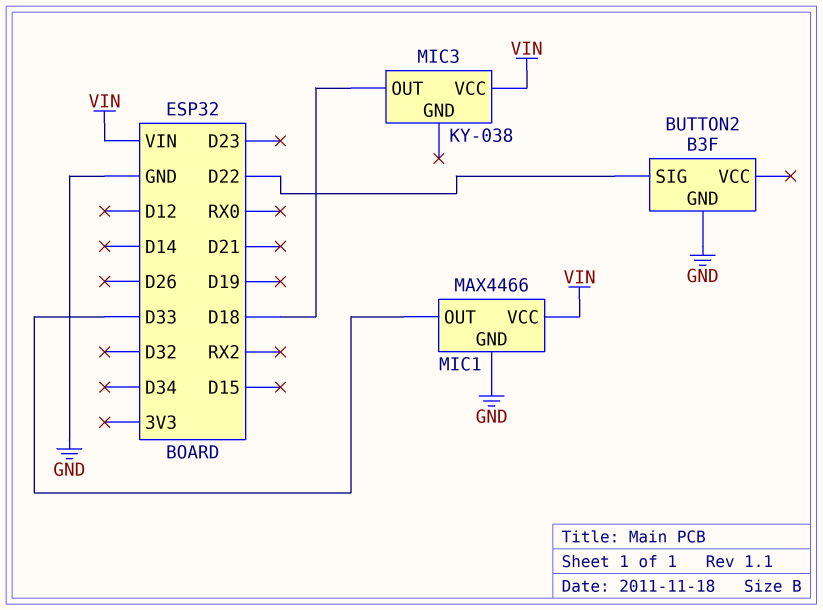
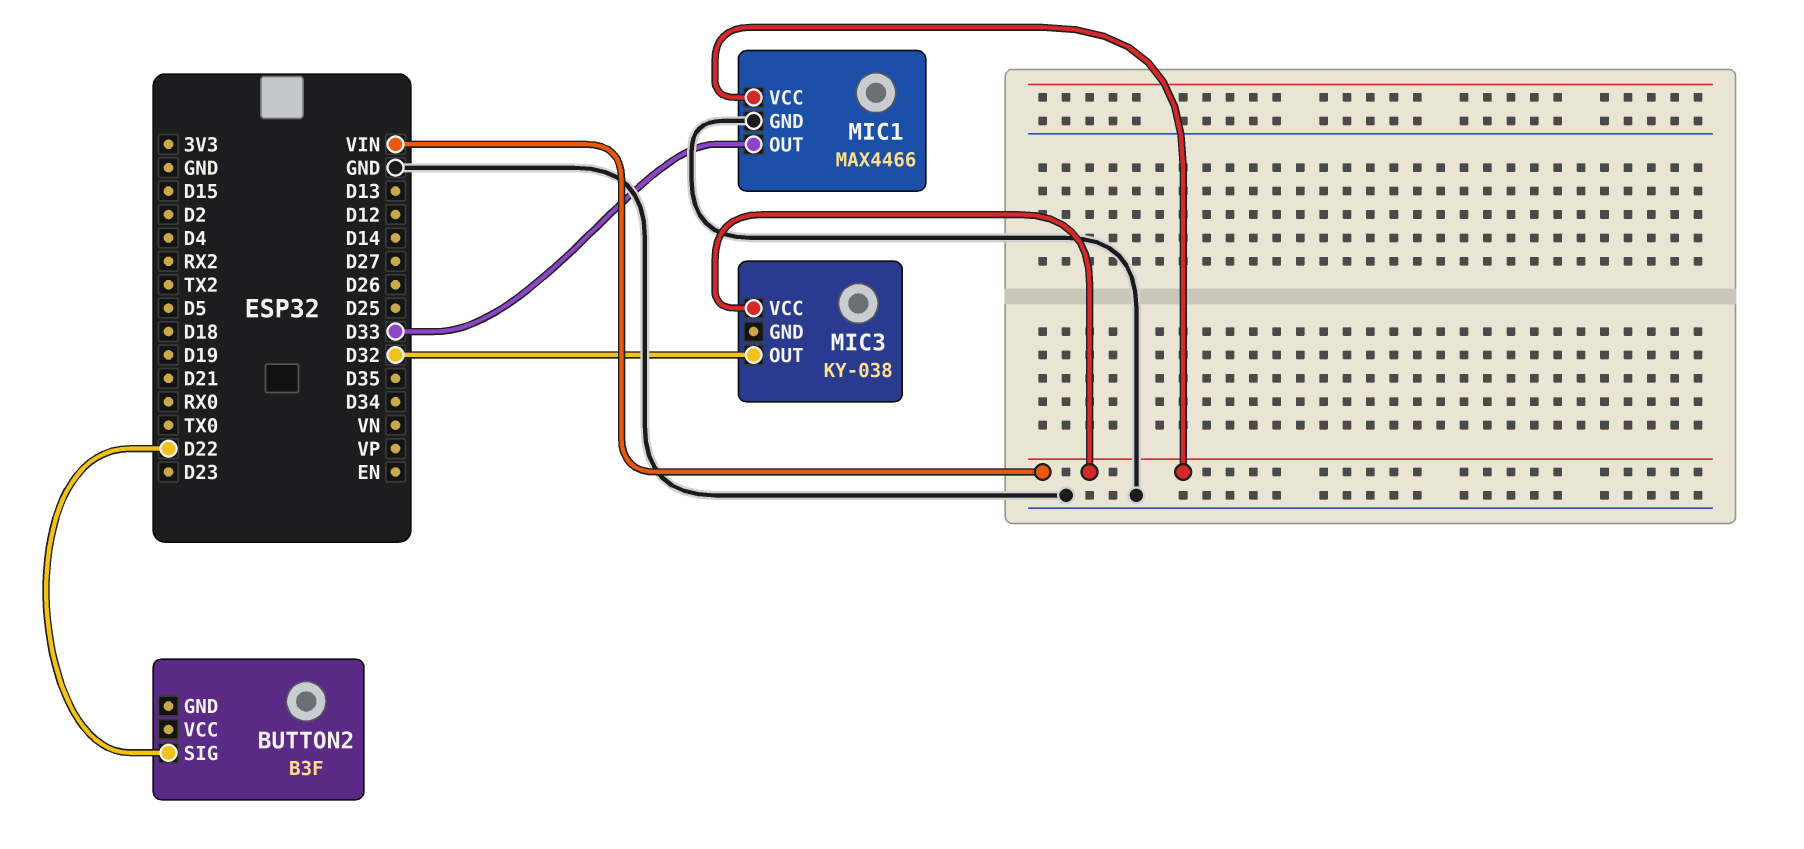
BUTTON2 pin GND: GND -> none
MIC3 pin OUT: D18 -> D32

